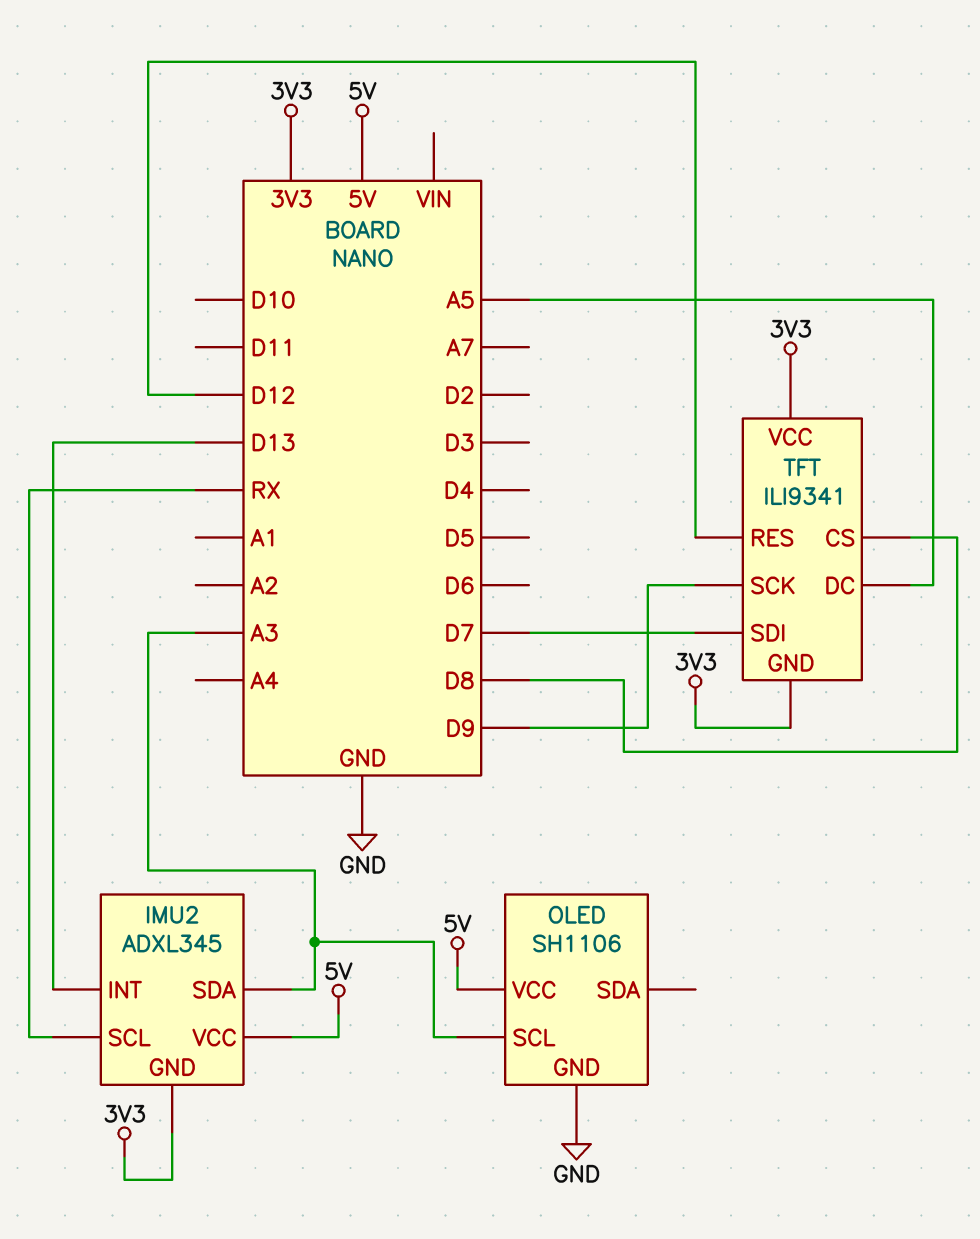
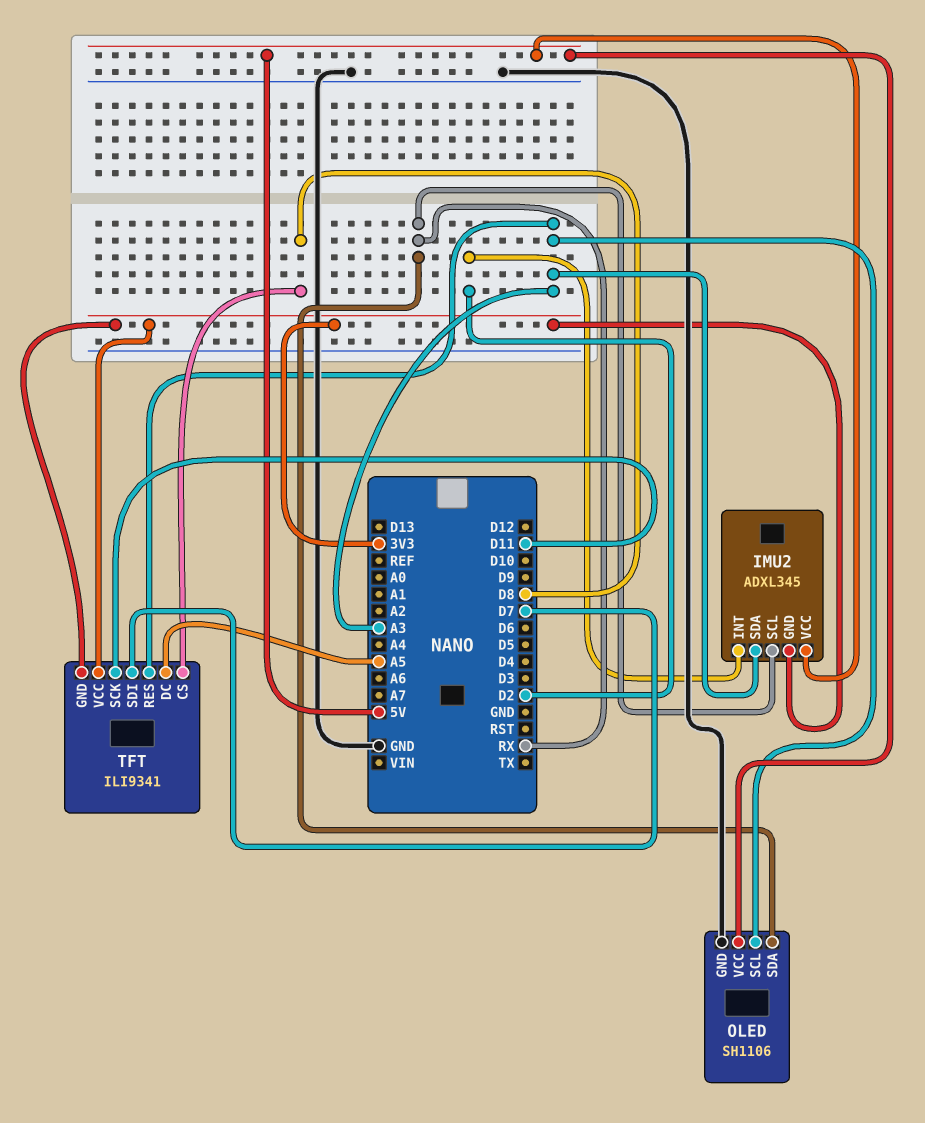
IMU2 pin INT: D13 -> D2
OLED pin SDA: none -> RX
TFT pin RES: D12 -> A3
TFT pin SCK: D9 -> D11

